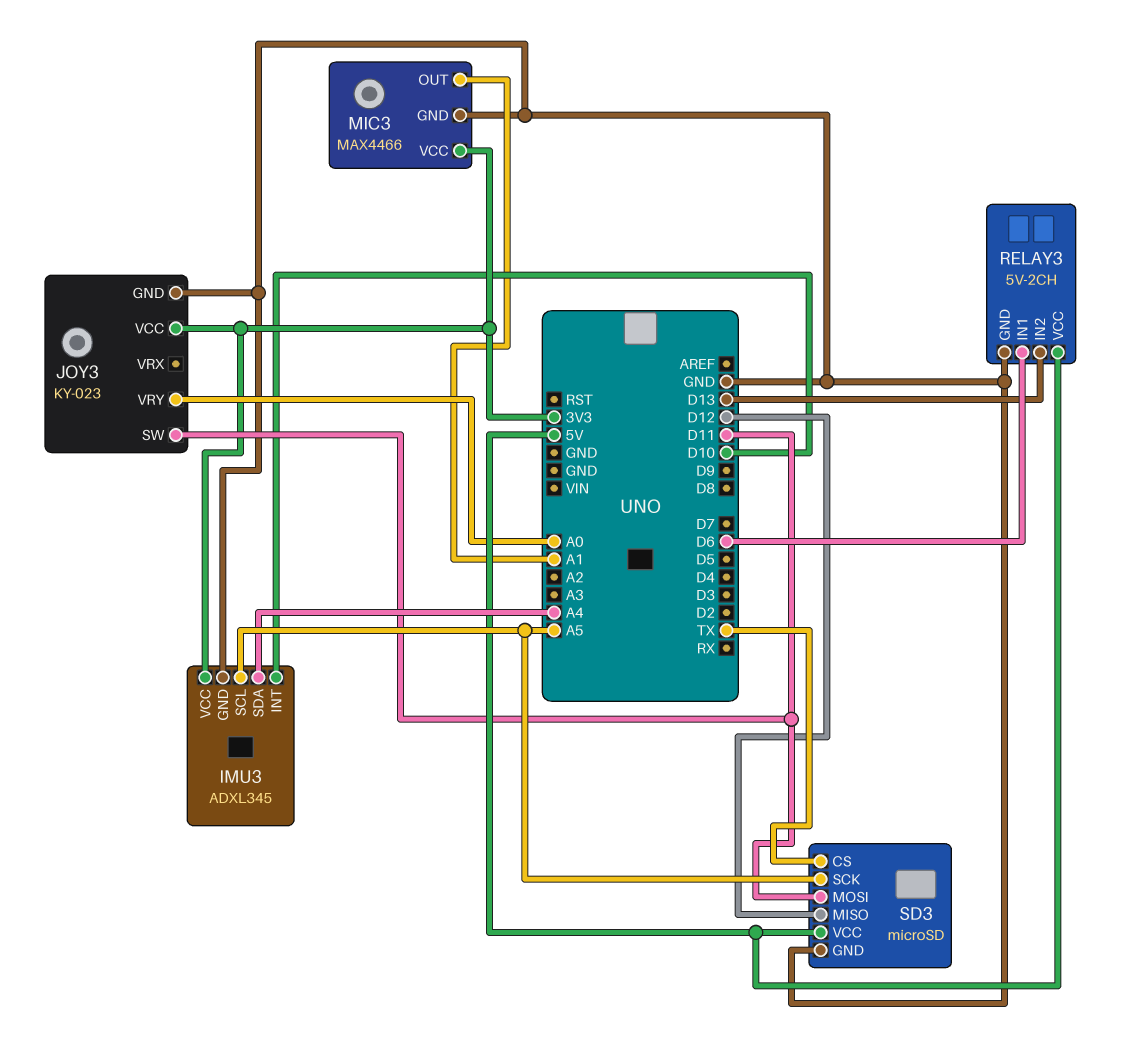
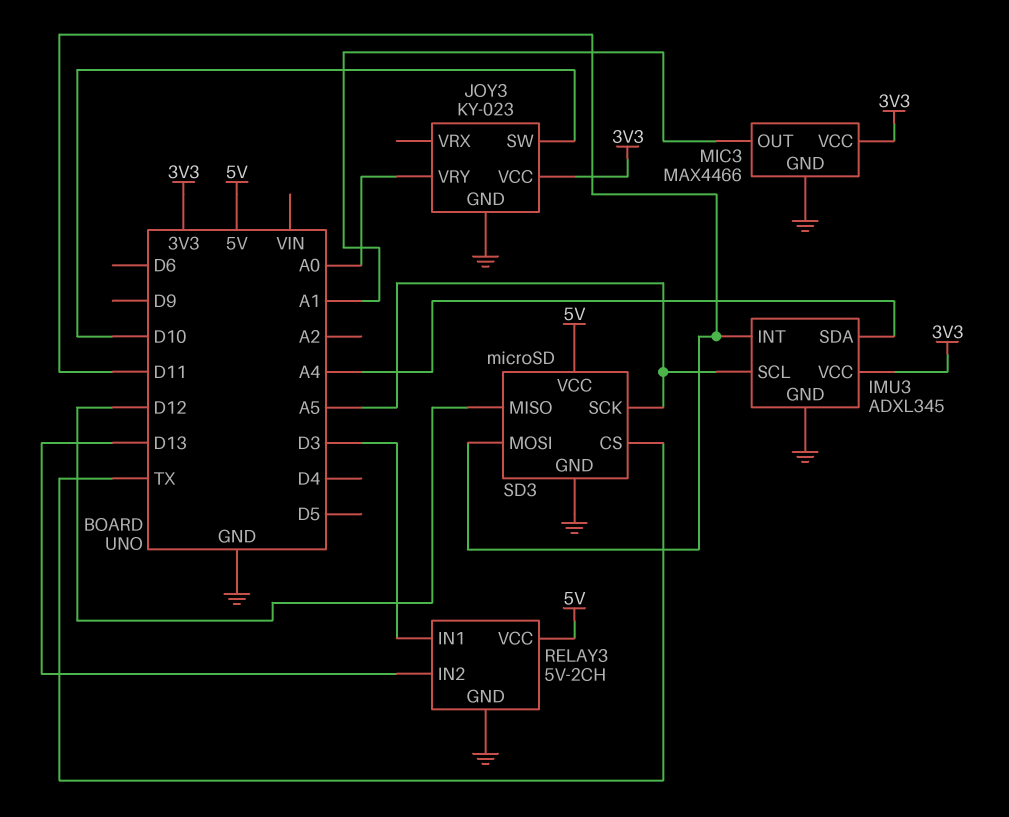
IMU3 pin INT: D10 -> D11
JOY3 pin SW: D11 -> D10
RELAY3 pin IN1: D6 -> D3

